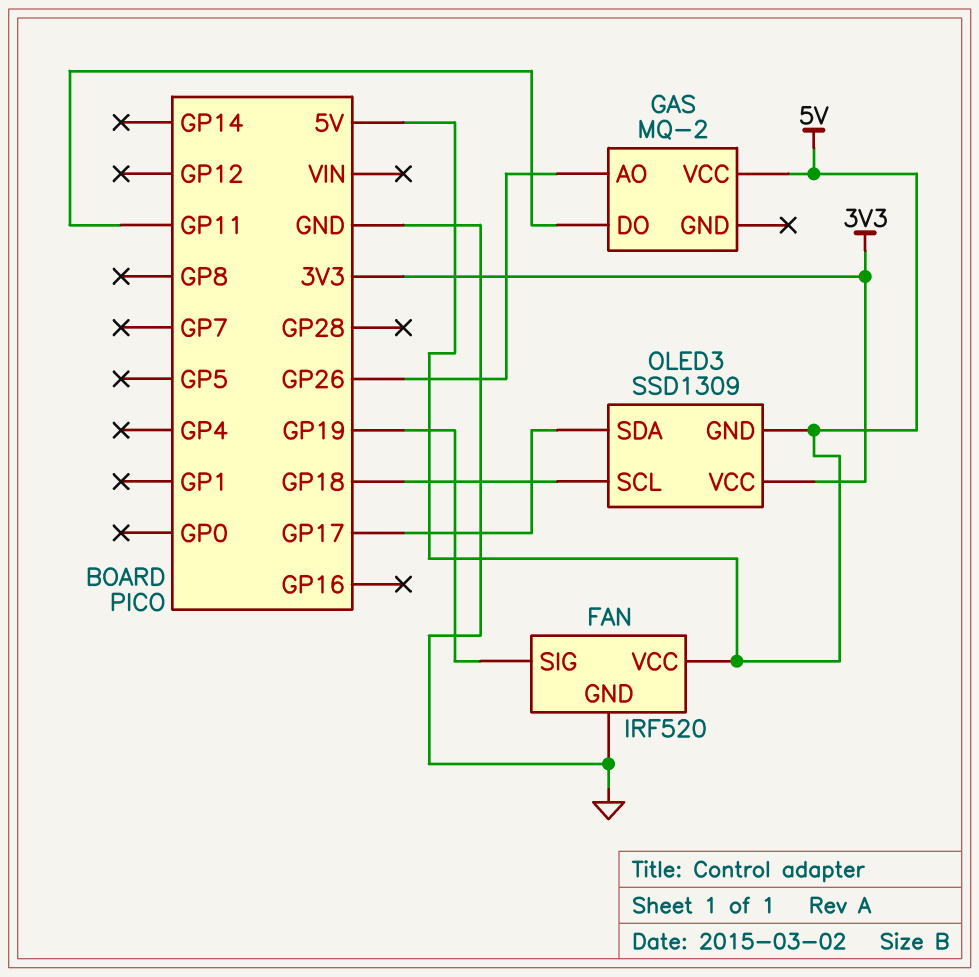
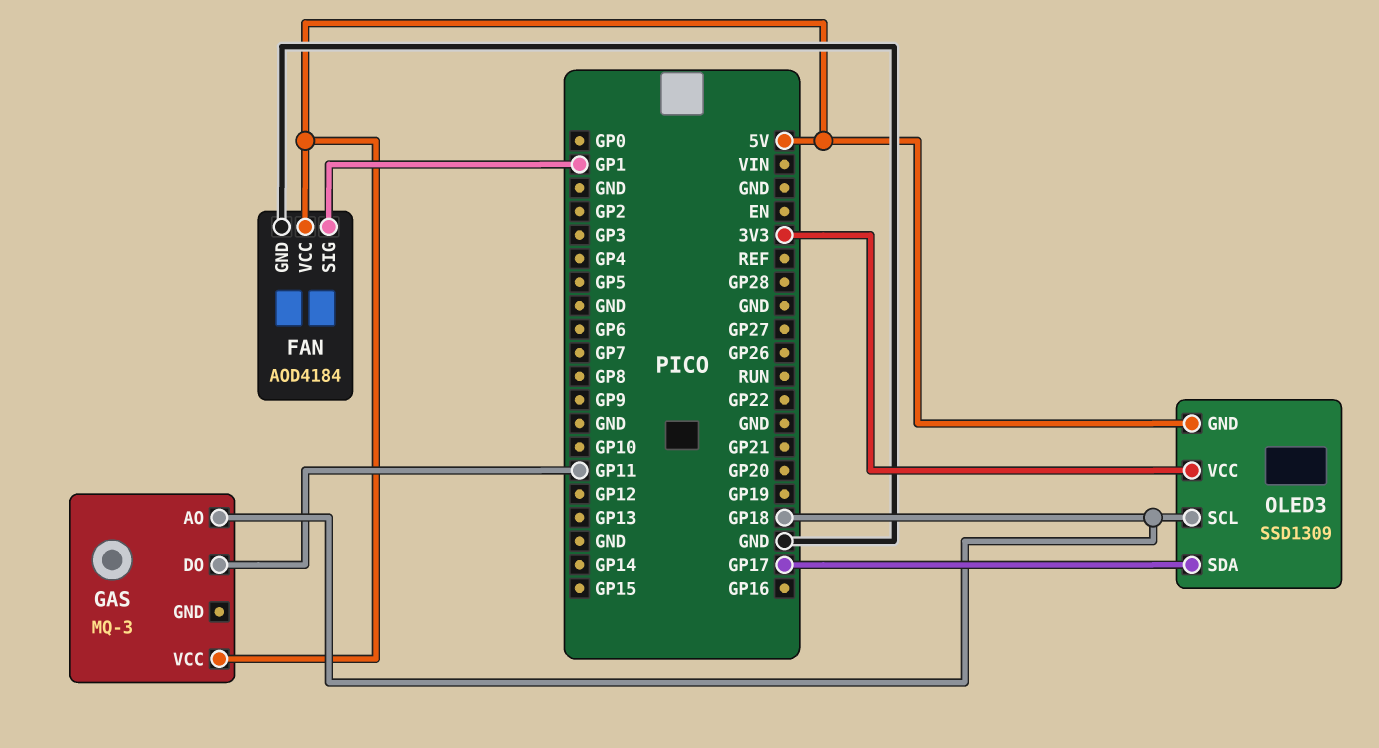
FAN: IRF520 -> AOD4184
FAN pin SIG: GP19 -> GP1
GAS: MQ-2 -> MQ-3
GAS pin AO: GP26 -> GP18

